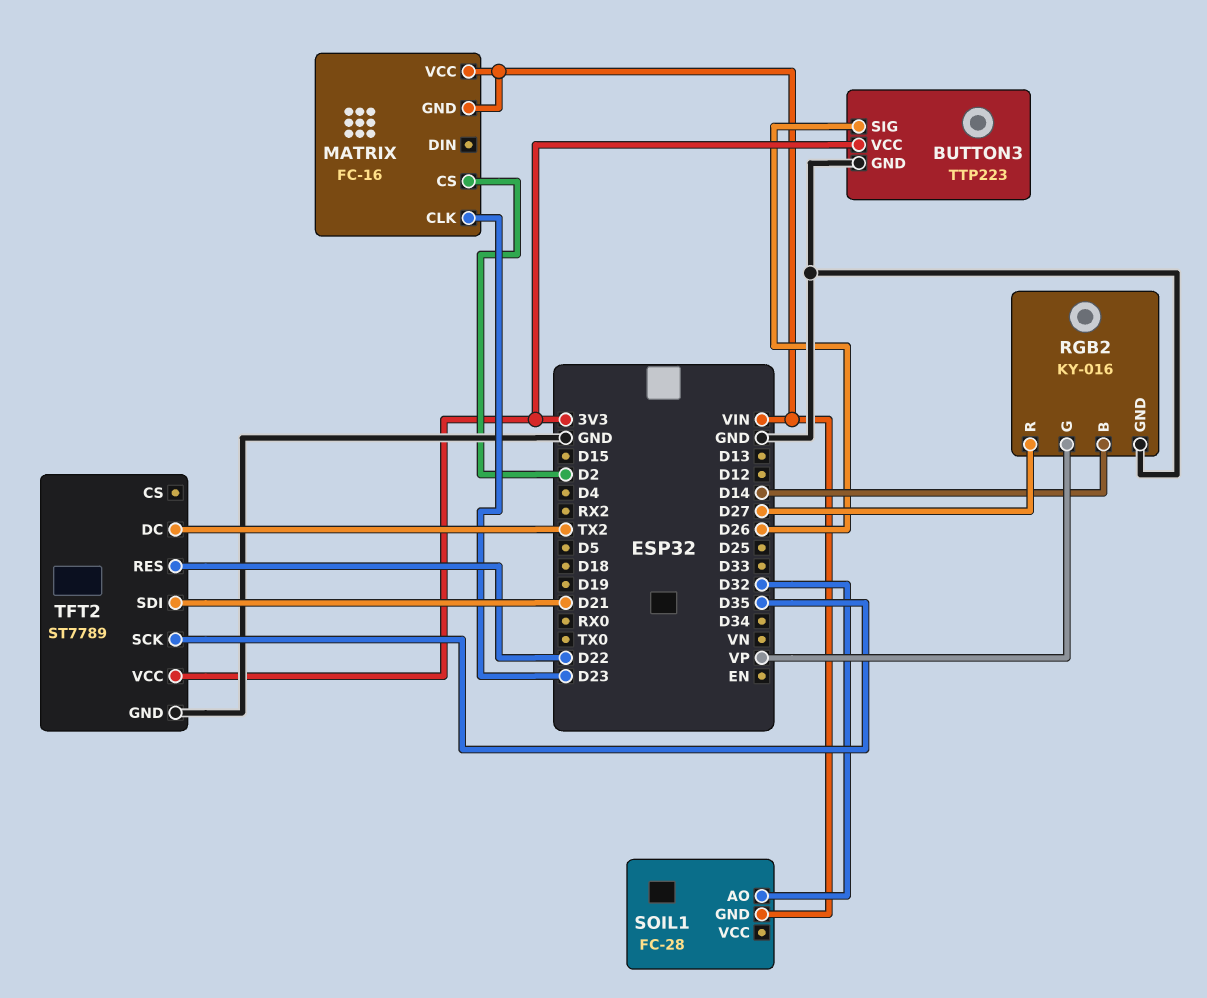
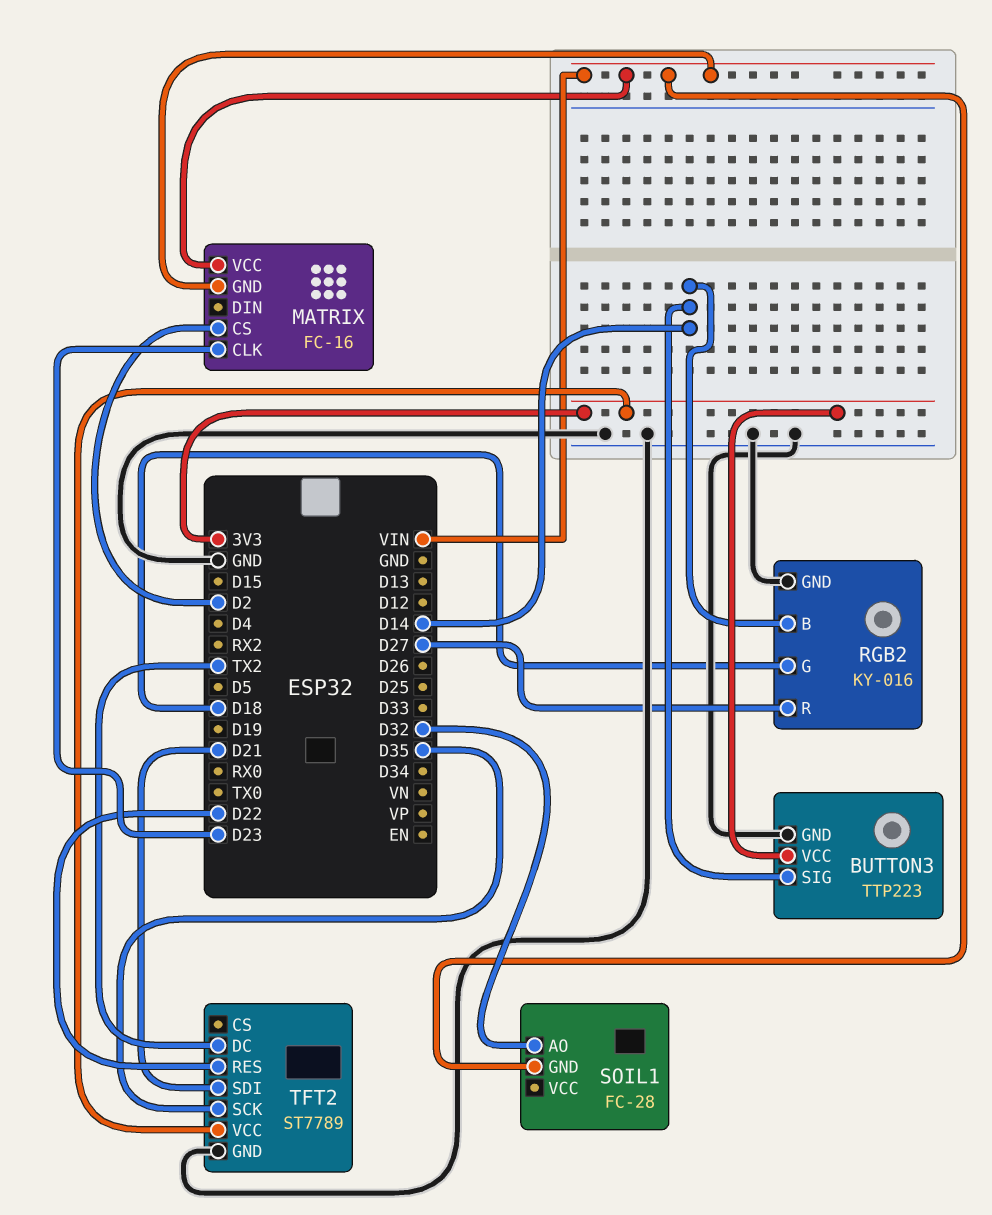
BUTTON3 pin SIG: D26 -> D14
RGB2 pin G: VP -> D18

